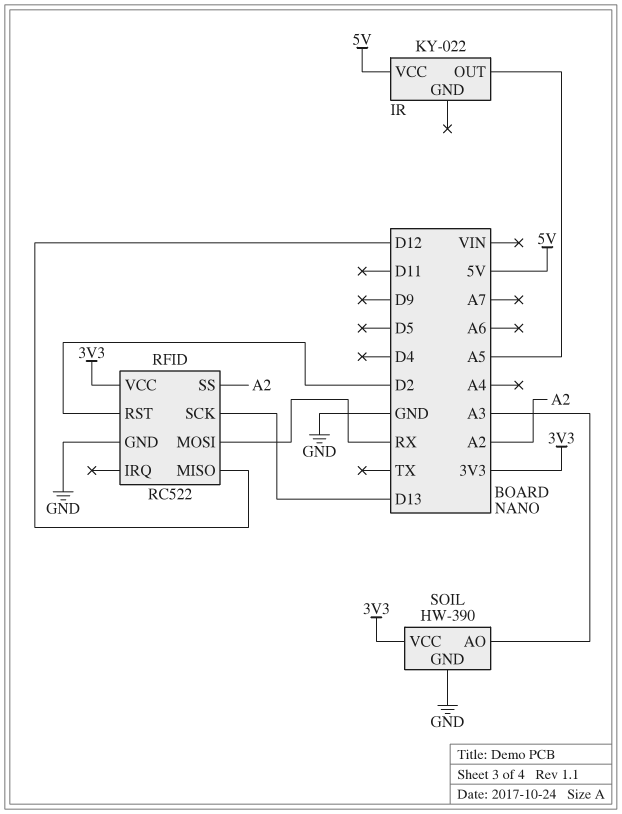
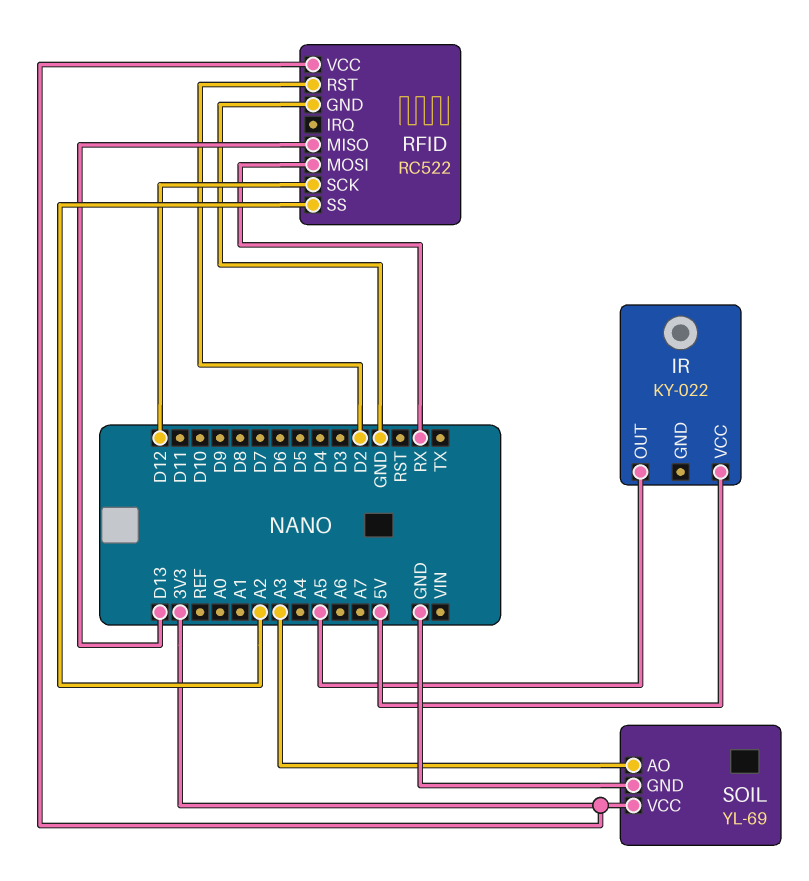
RFID pin MISO: D12 -> D13
RFID pin SCK: D13 -> D12
SOIL: HW-390 -> YL-69

